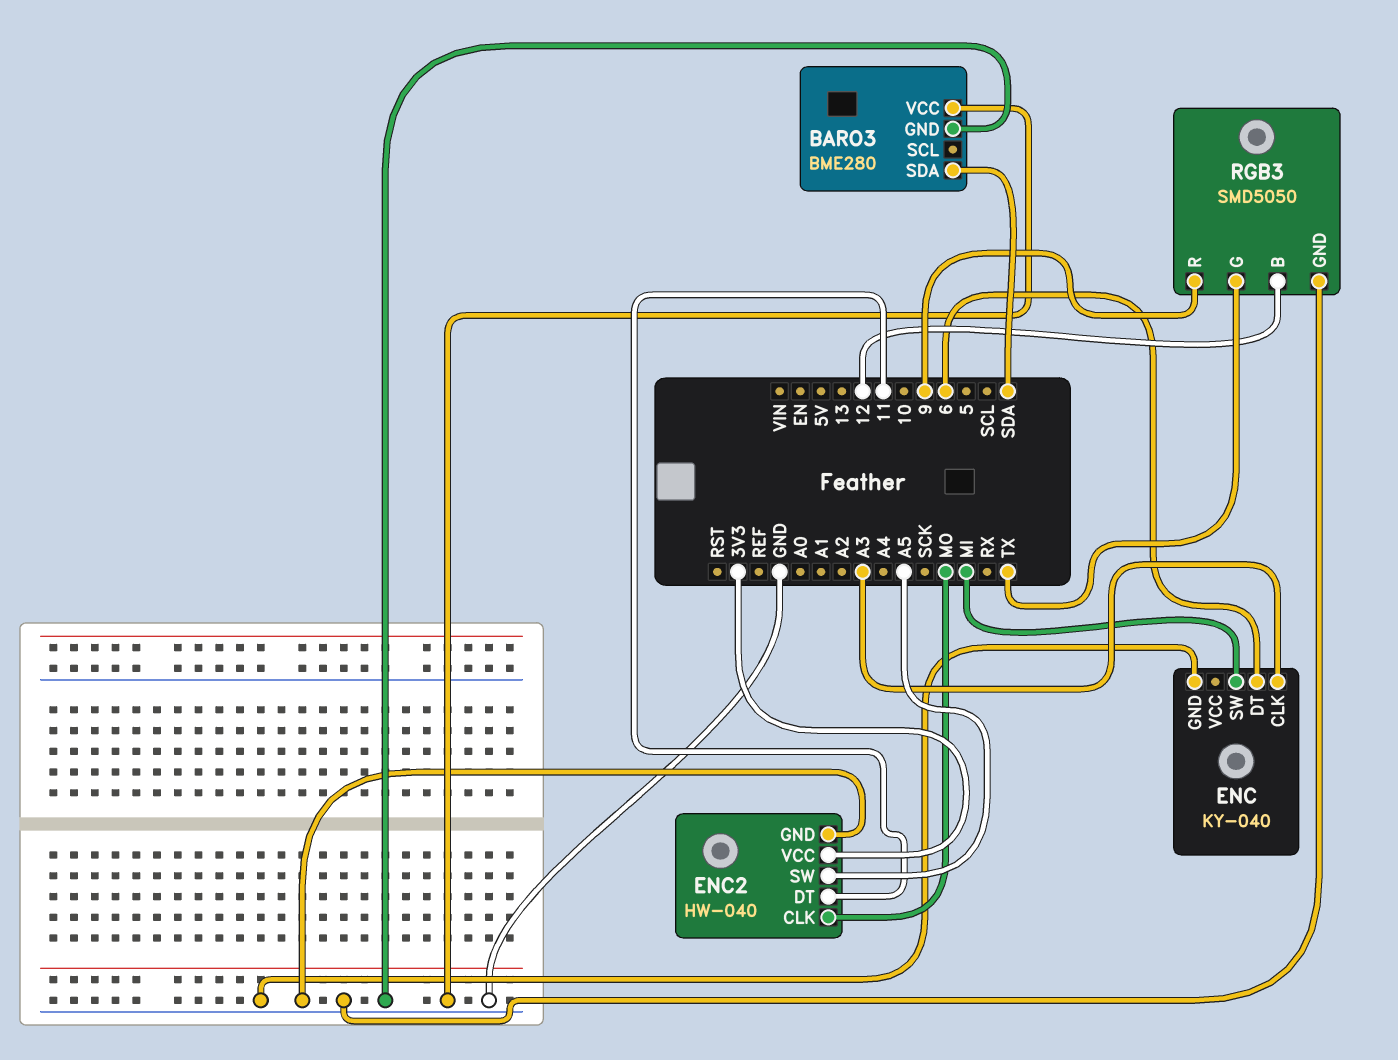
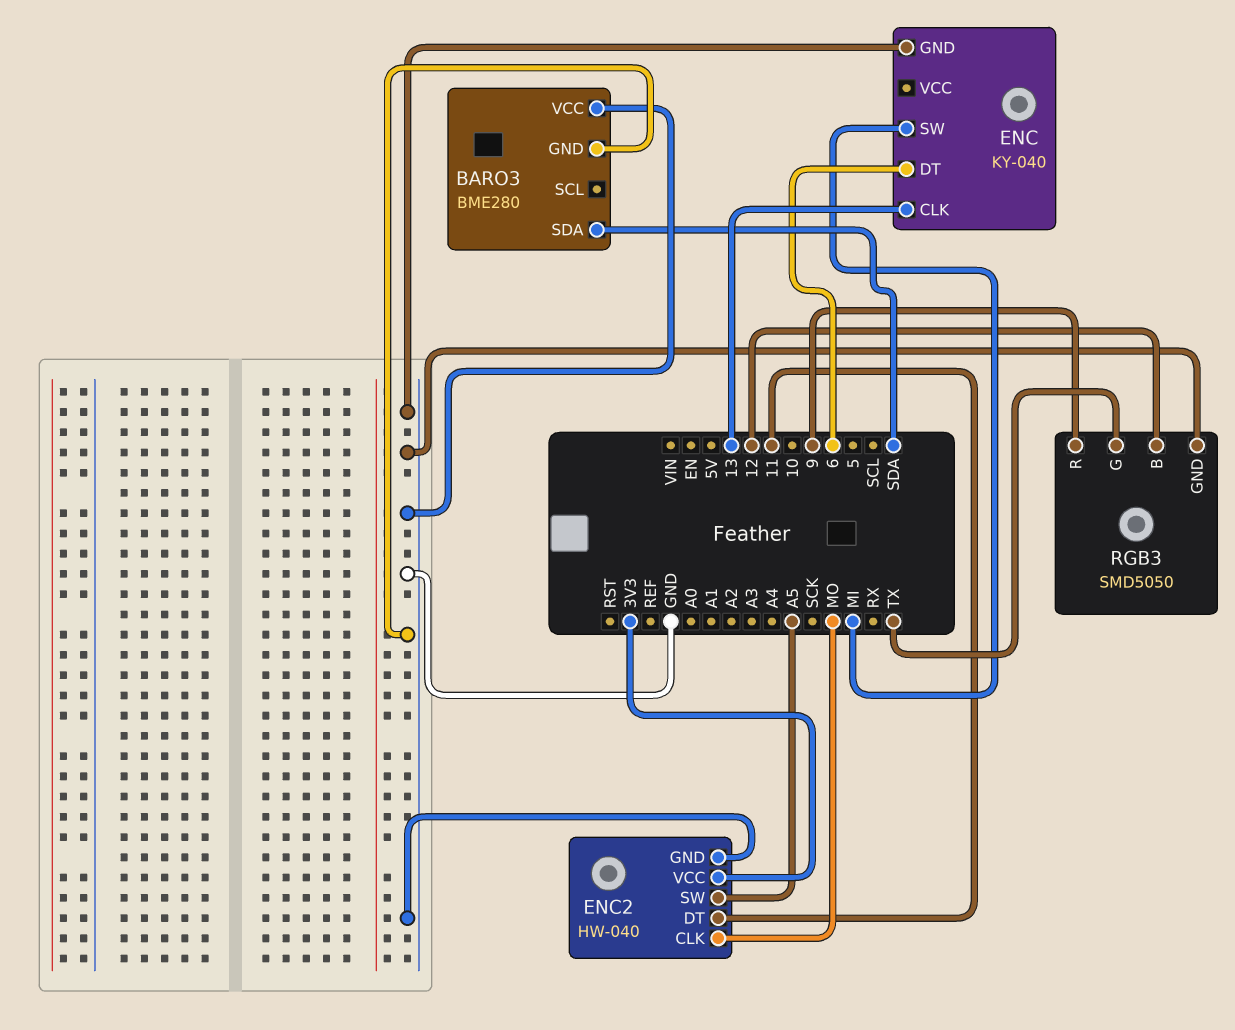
ENC pin CLK: A3 -> 13

